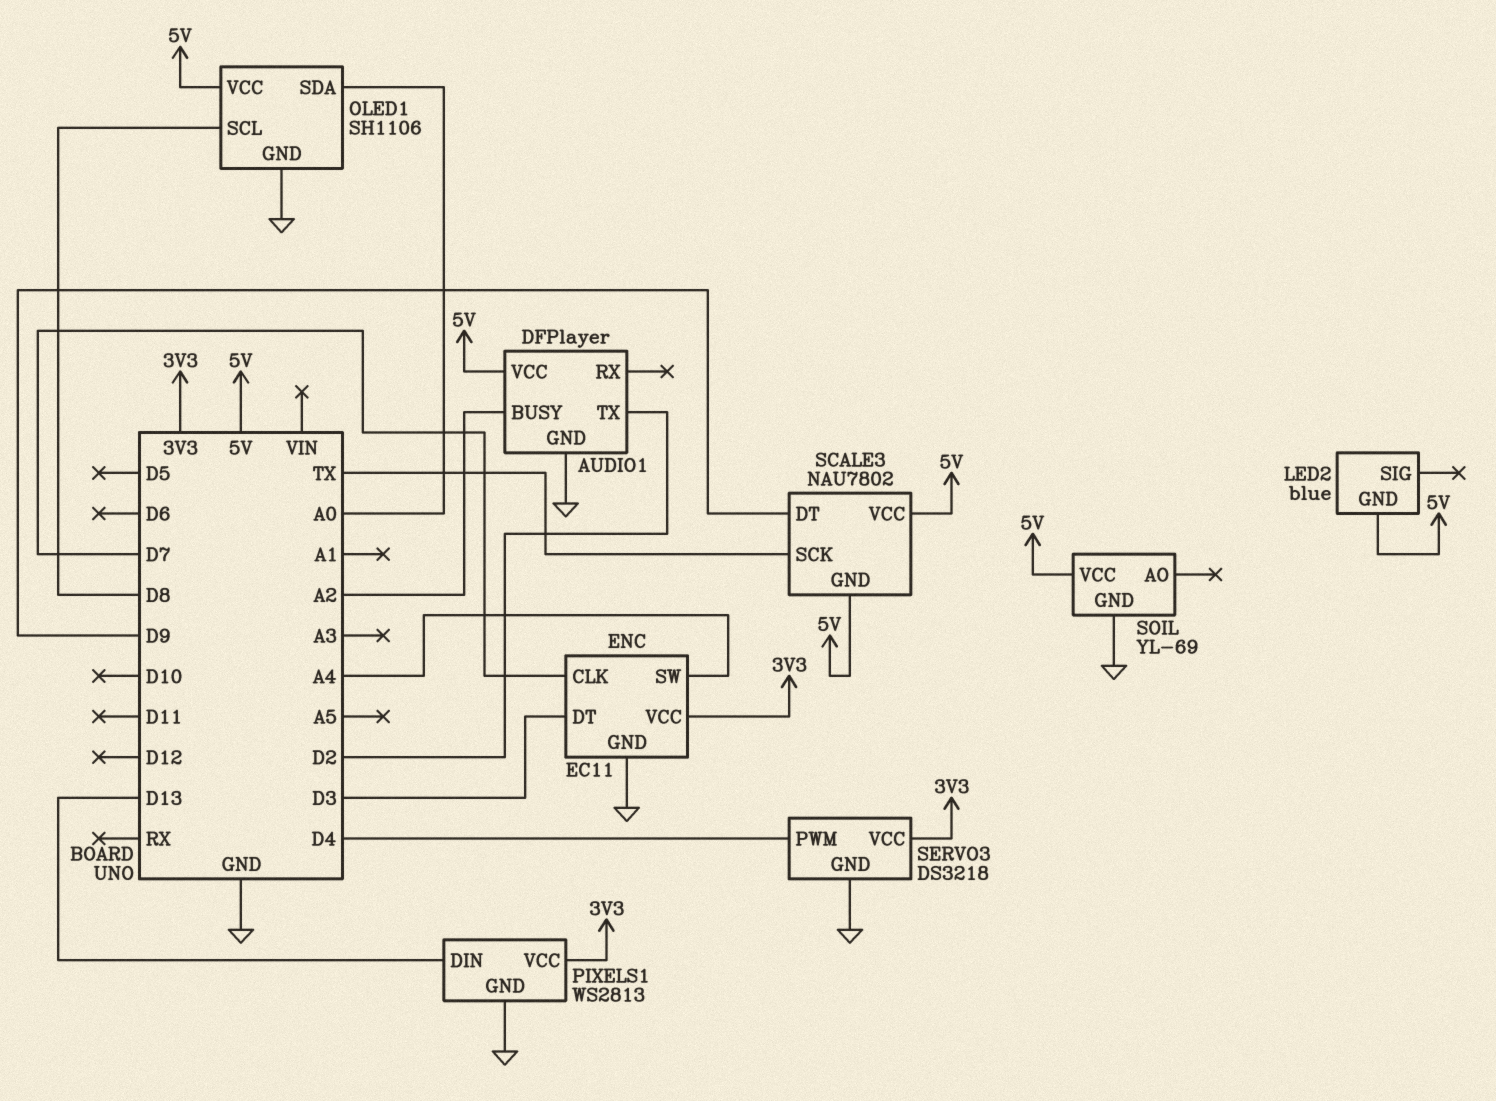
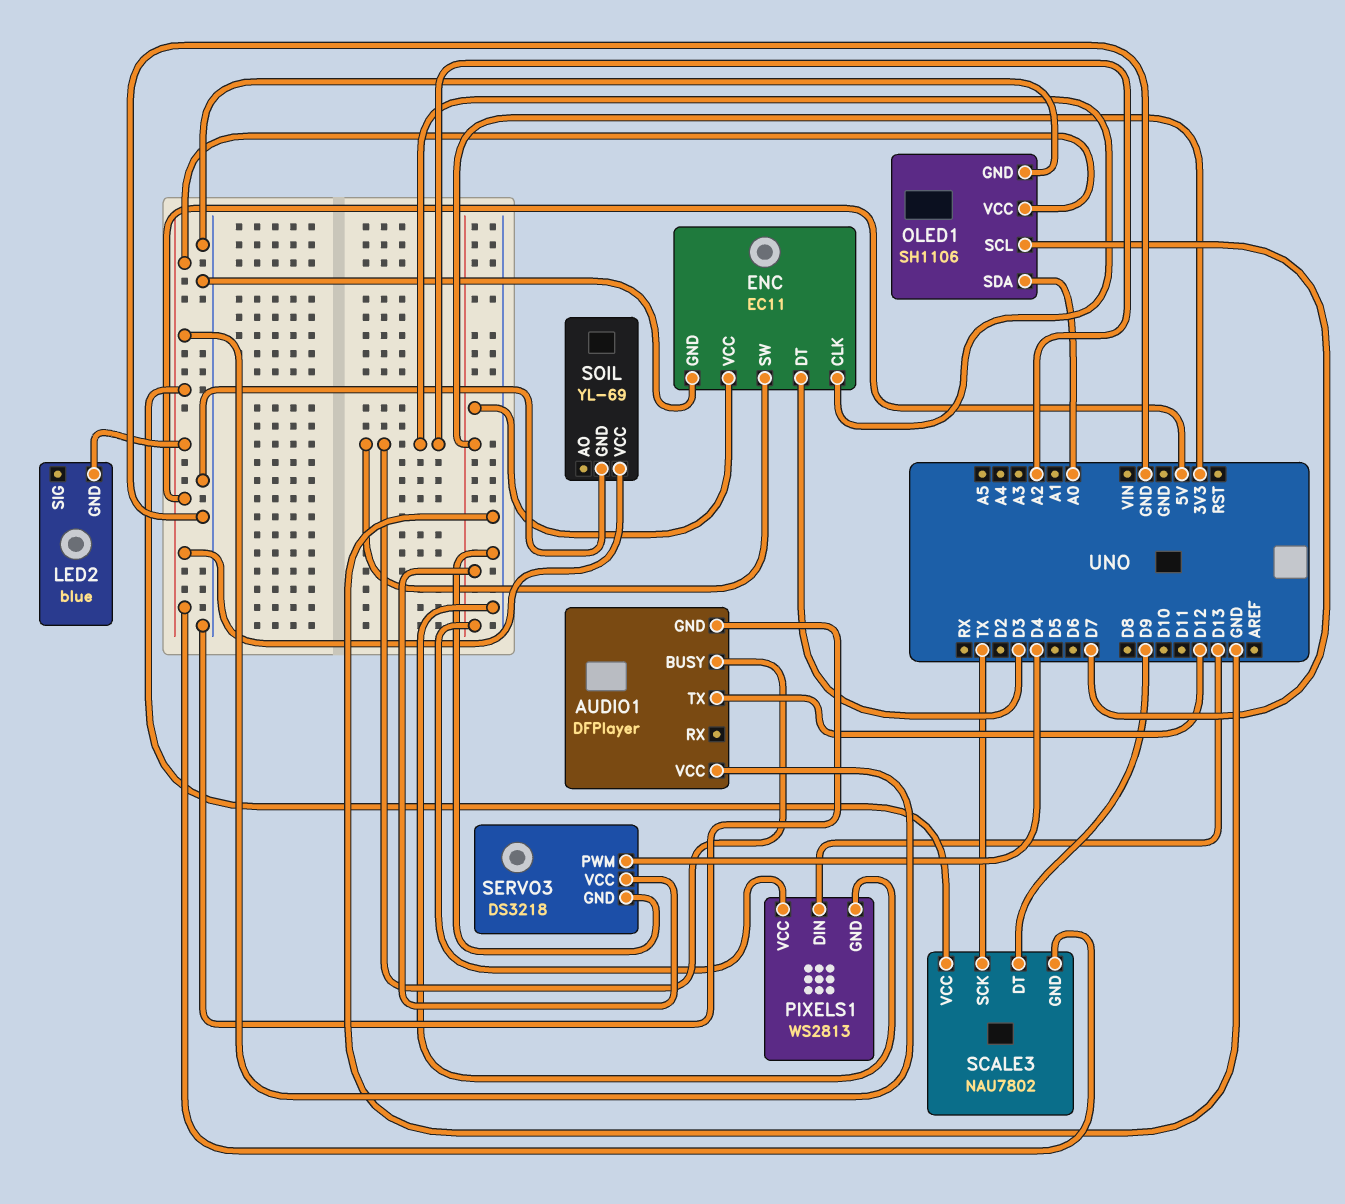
AUDIO1 pin TX: D2 -> D12
ENC pin CLK: D7 -> A2
ENC pin SW: A4 -> A2
OLED1 pin SCL: D8 -> D7

